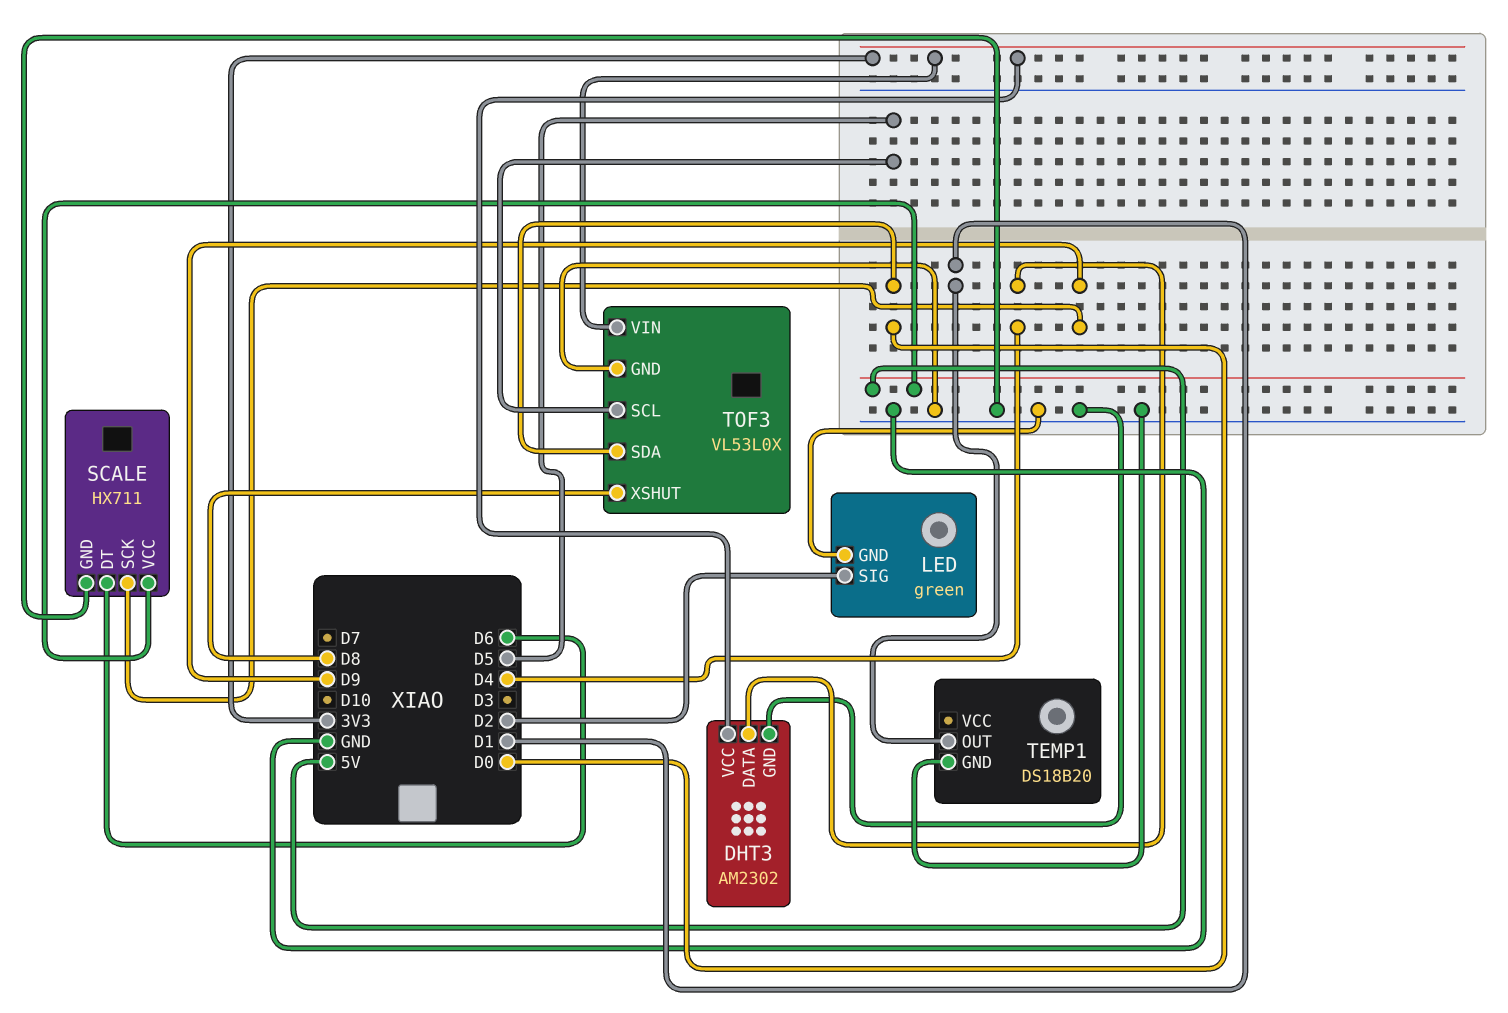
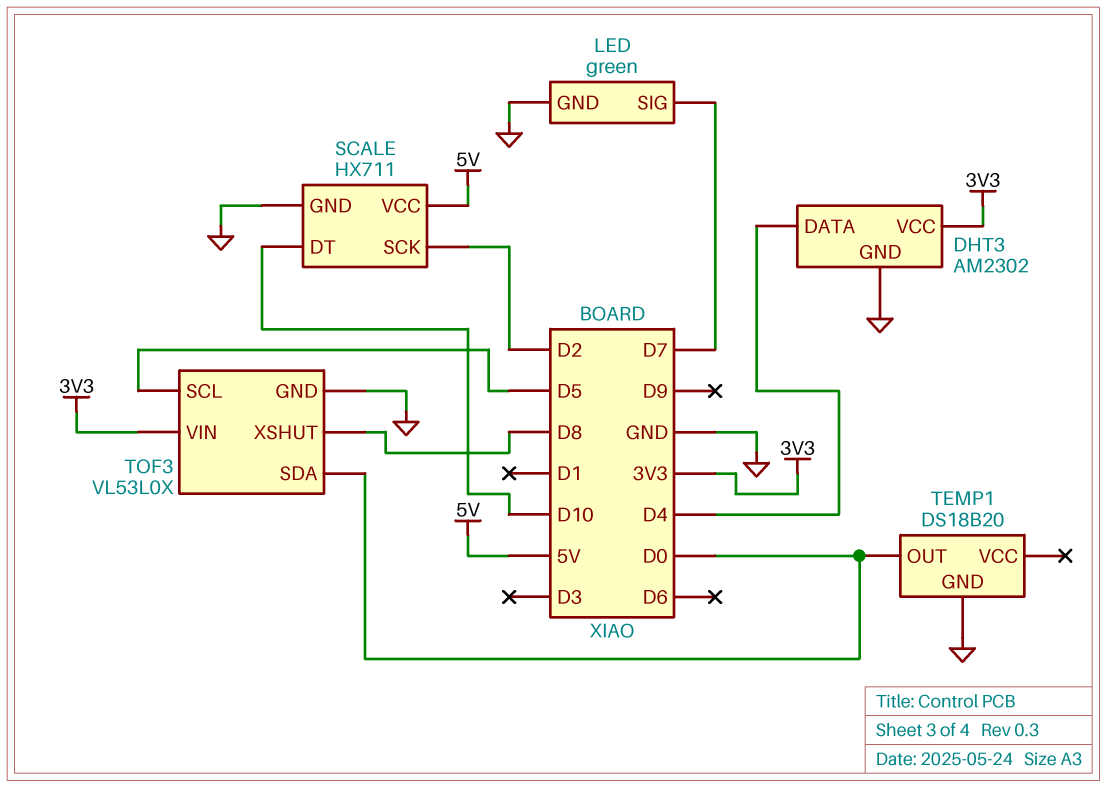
LED pin SIG: D2 -> D7
SCALE pin DT: D6 -> D10
SCALE pin SCK: D9 -> D2
TEMP1 pin OUT: D1 -> D0

